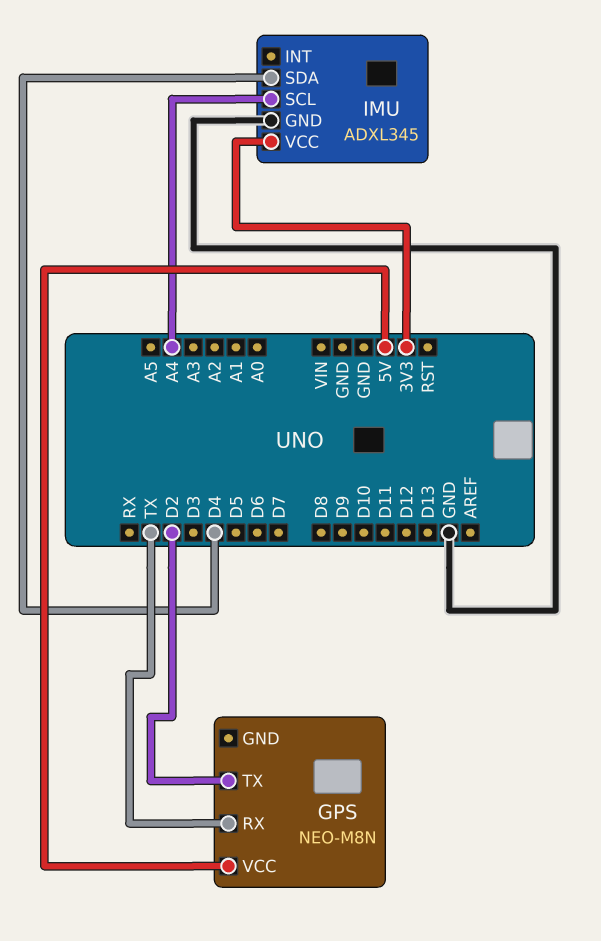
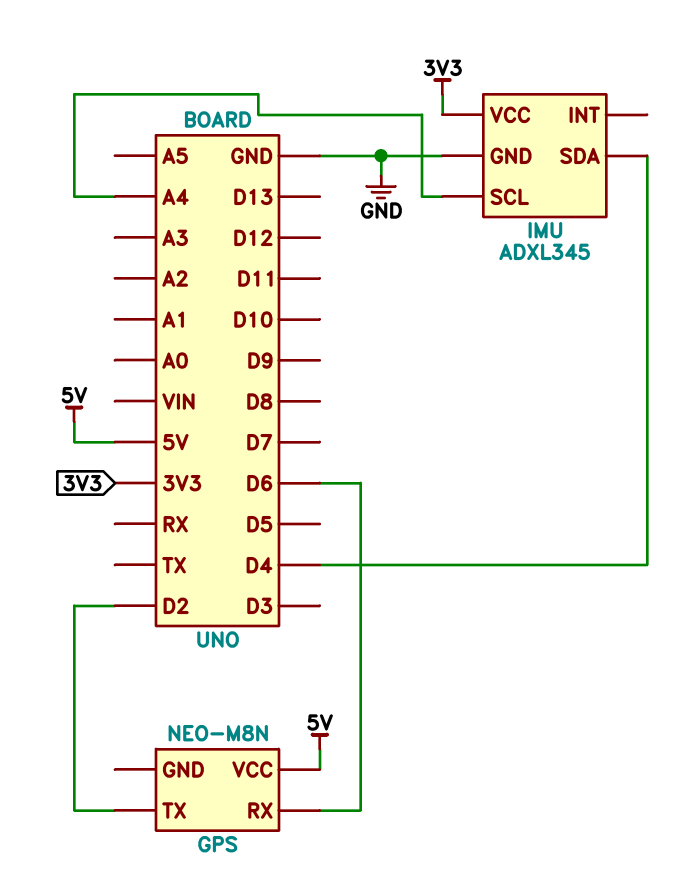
GPS pin RX: TX -> D6

